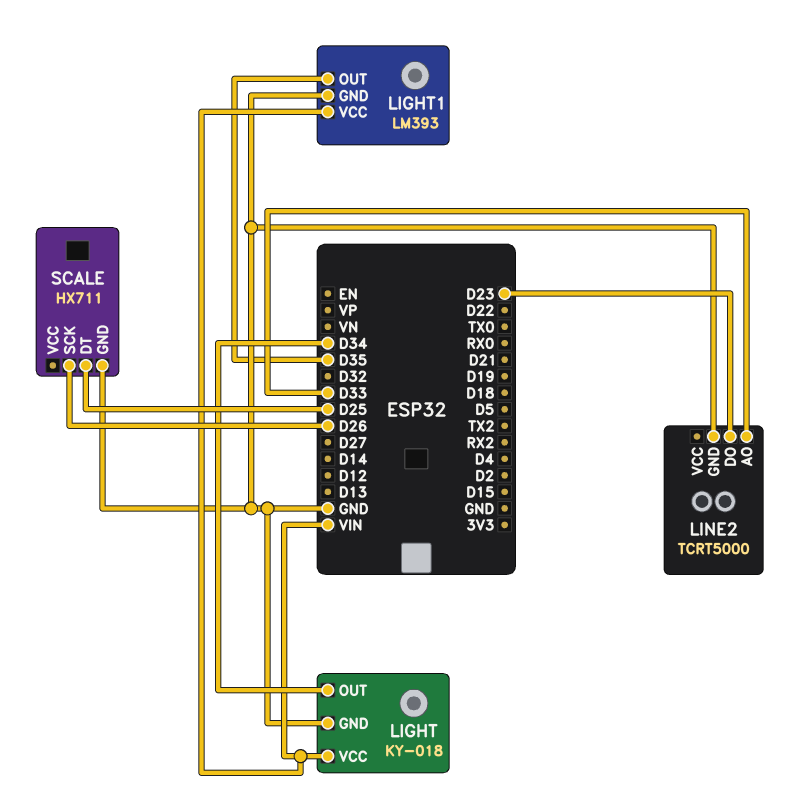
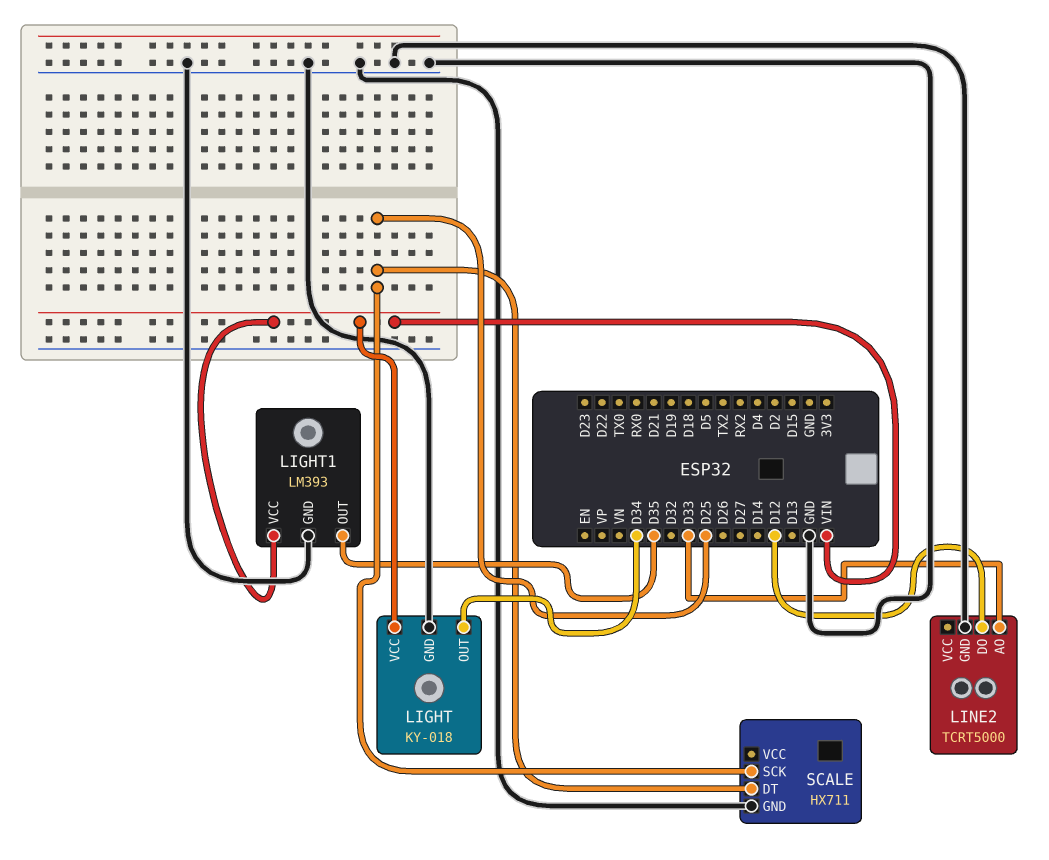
LINE2 pin DO: D23 -> D12
SCALE pin SCK: D26 -> D25

